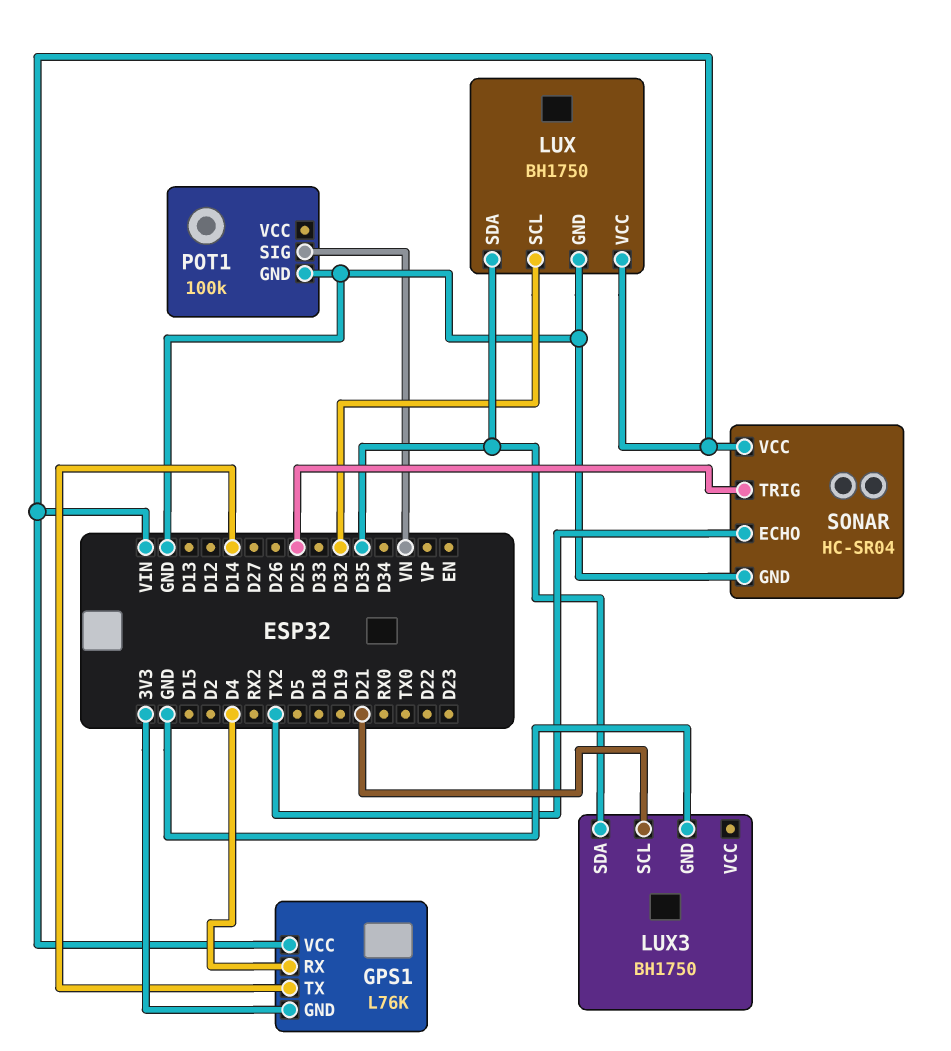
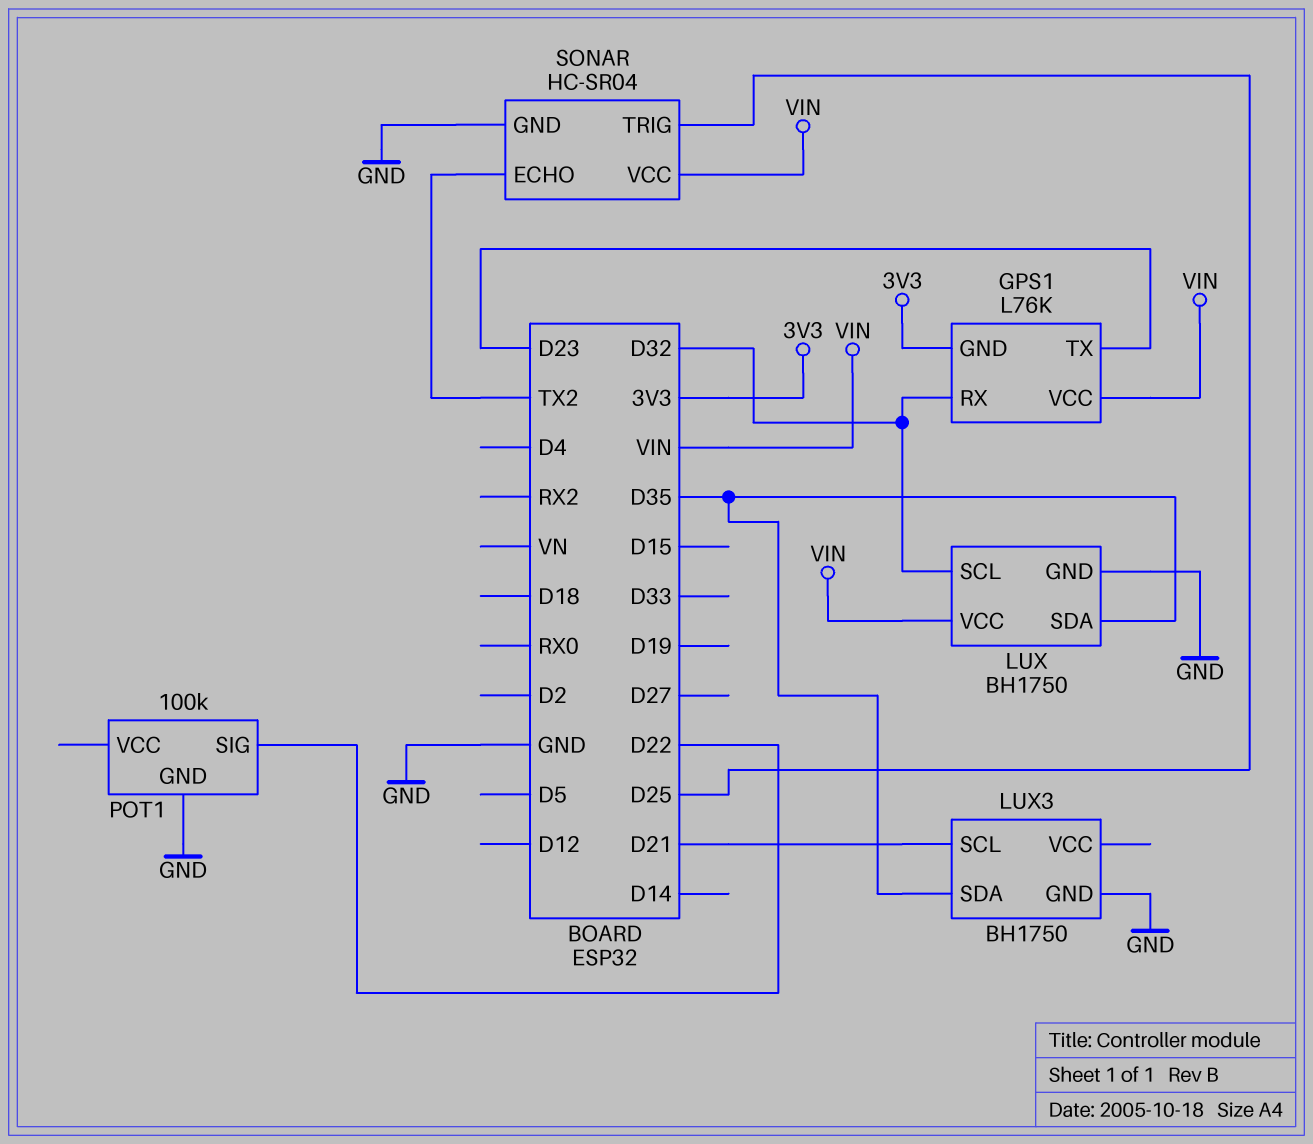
GPS1 pin RX: D4 -> D32
GPS1 pin TX: D14 -> D23
POT1 pin SIG: VN -> D22

